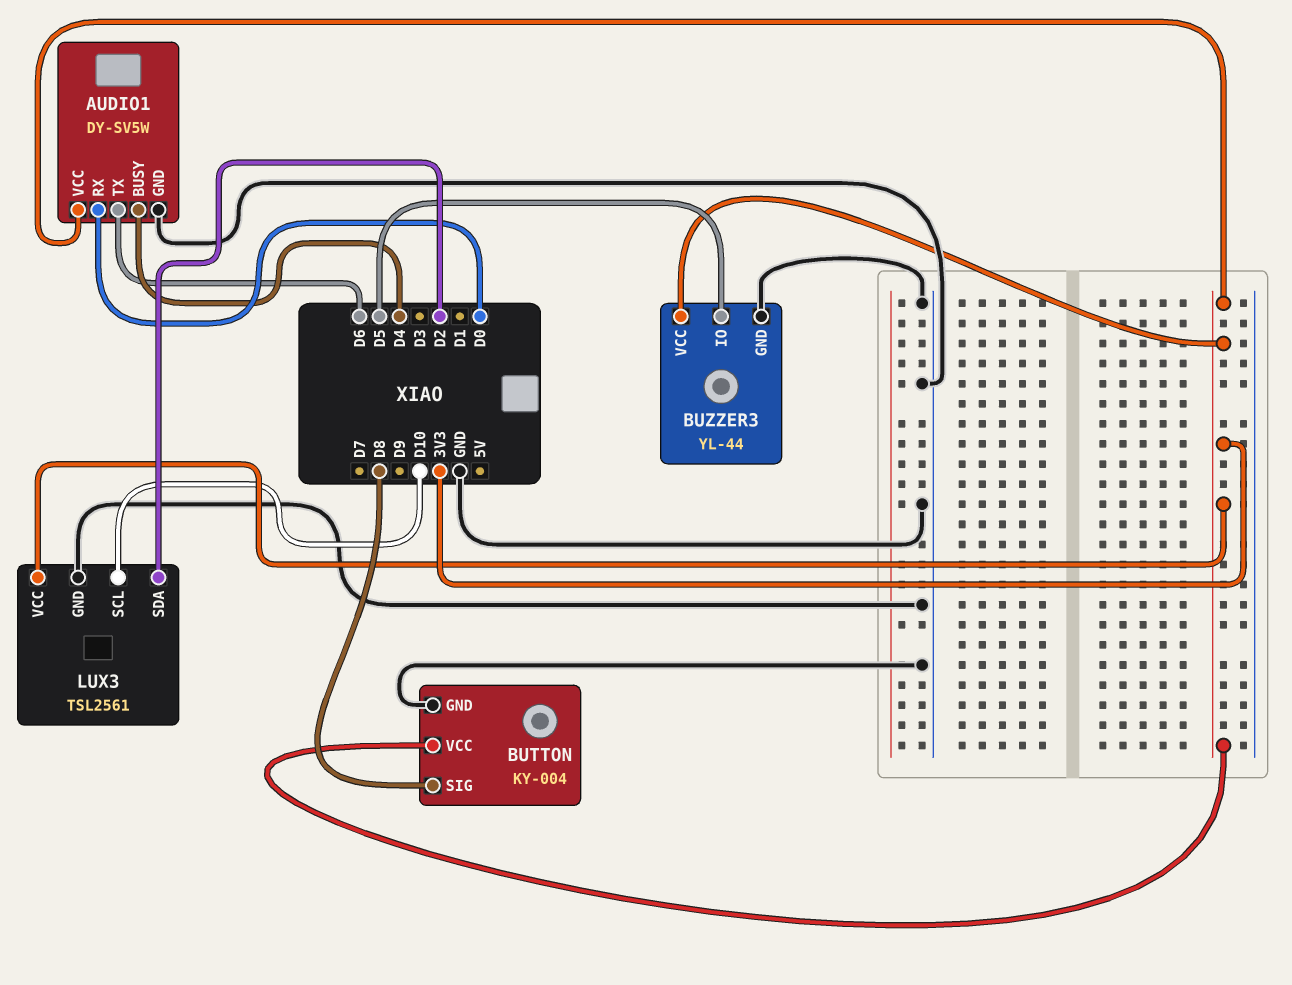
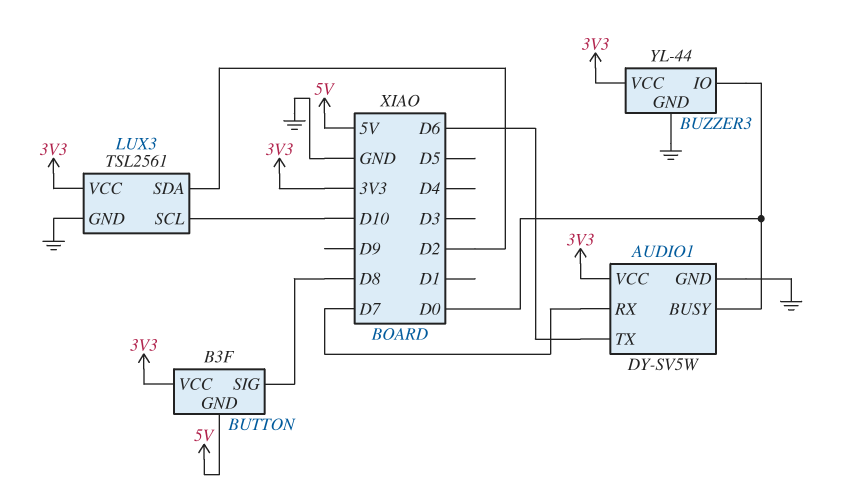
AUDIO1 pin BUSY: D4 -> D0
AUDIO1 pin RX: D0 -> D7
BUTTON: KY-004 -> B3F
BUTTON pin GND: GND -> 5V
BUZZER3 pin IO: D5 -> D0

